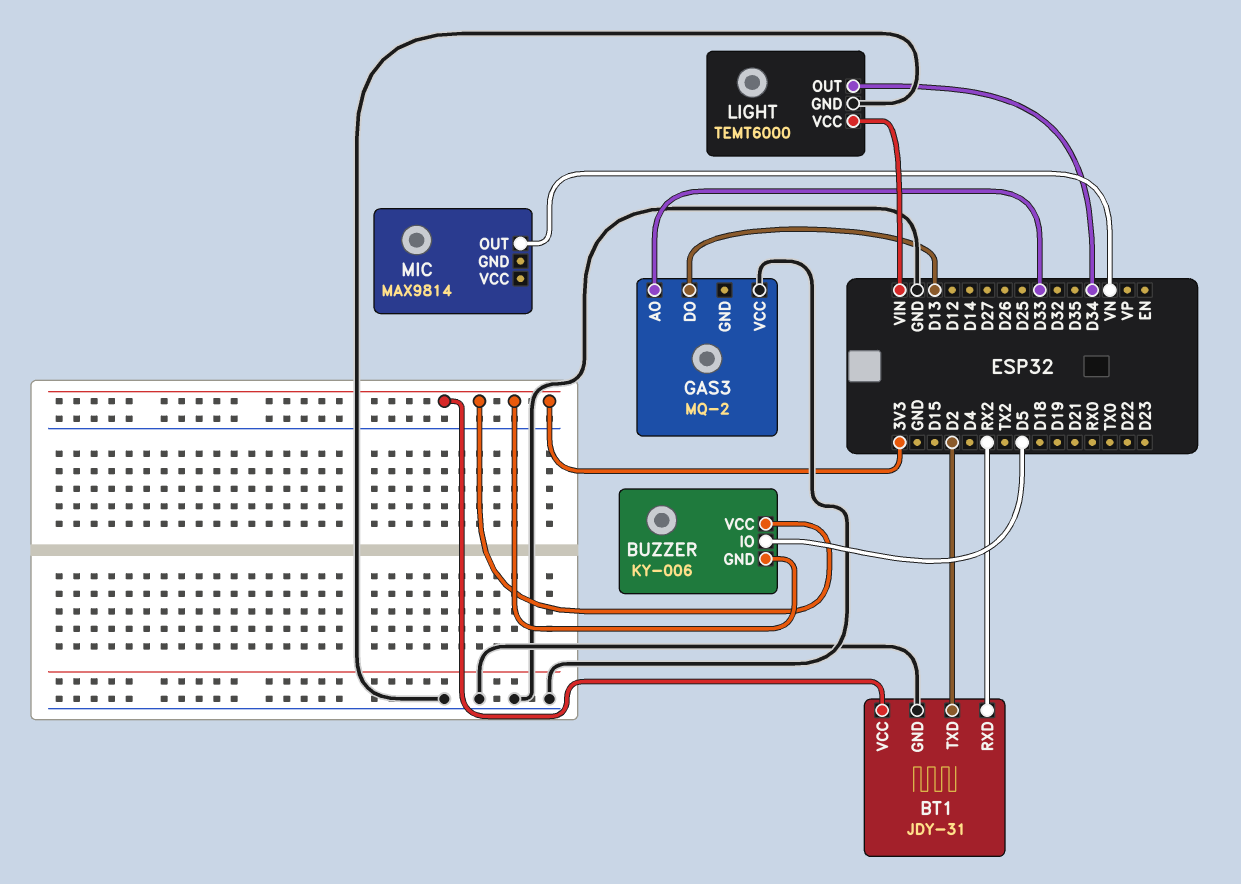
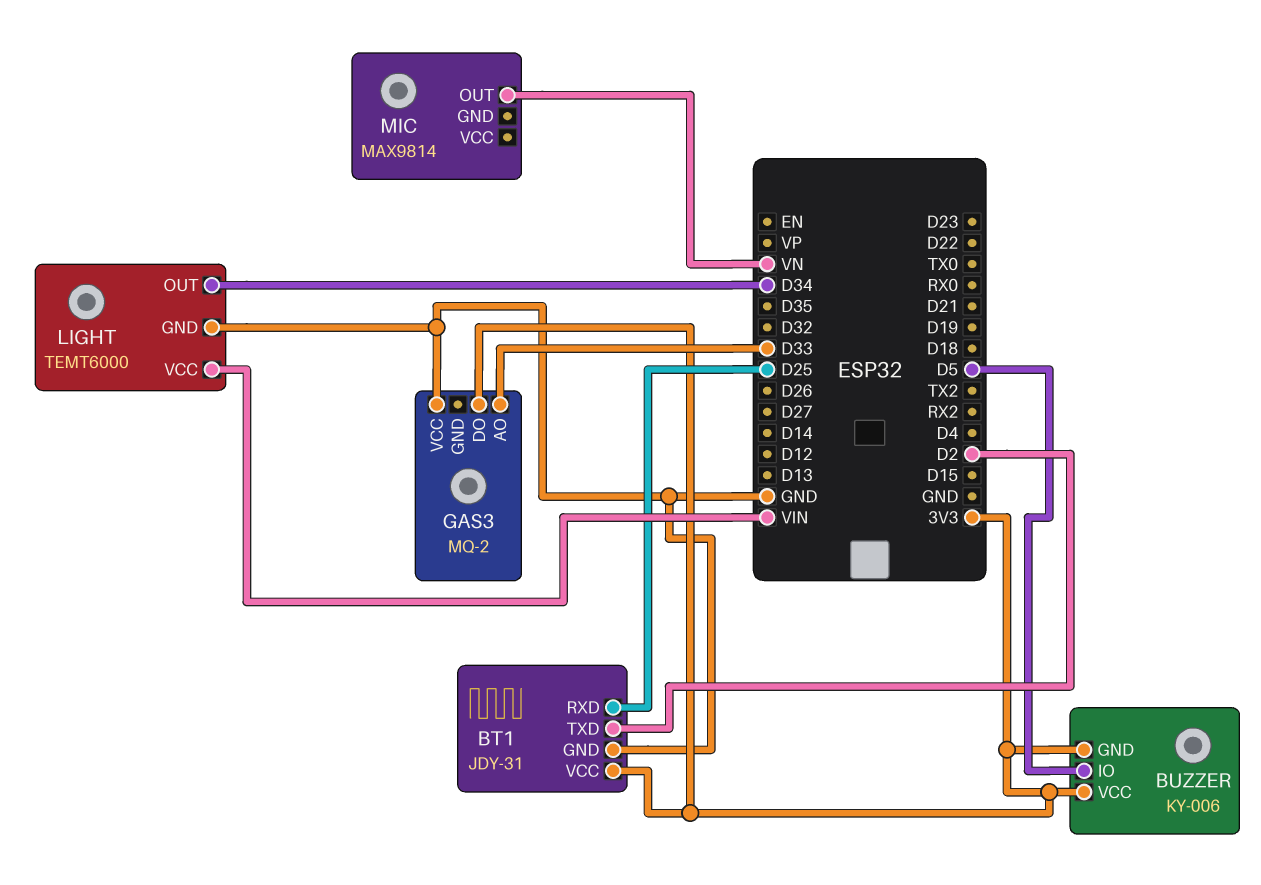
BT1 pin RXD: RX2 -> D25
GAS3 pin DO: D13 -> 3V3

